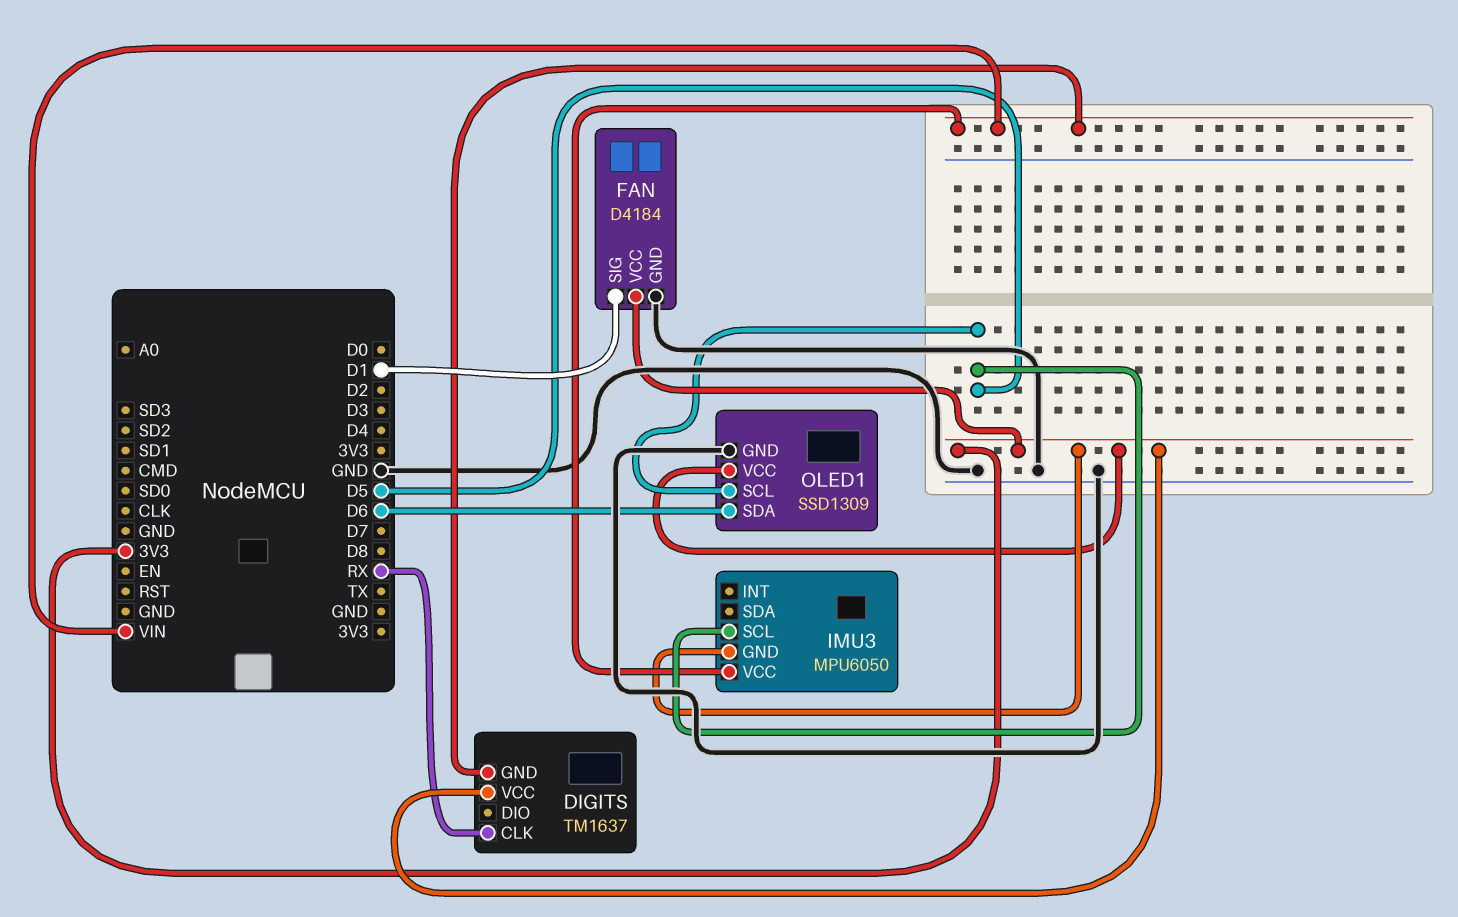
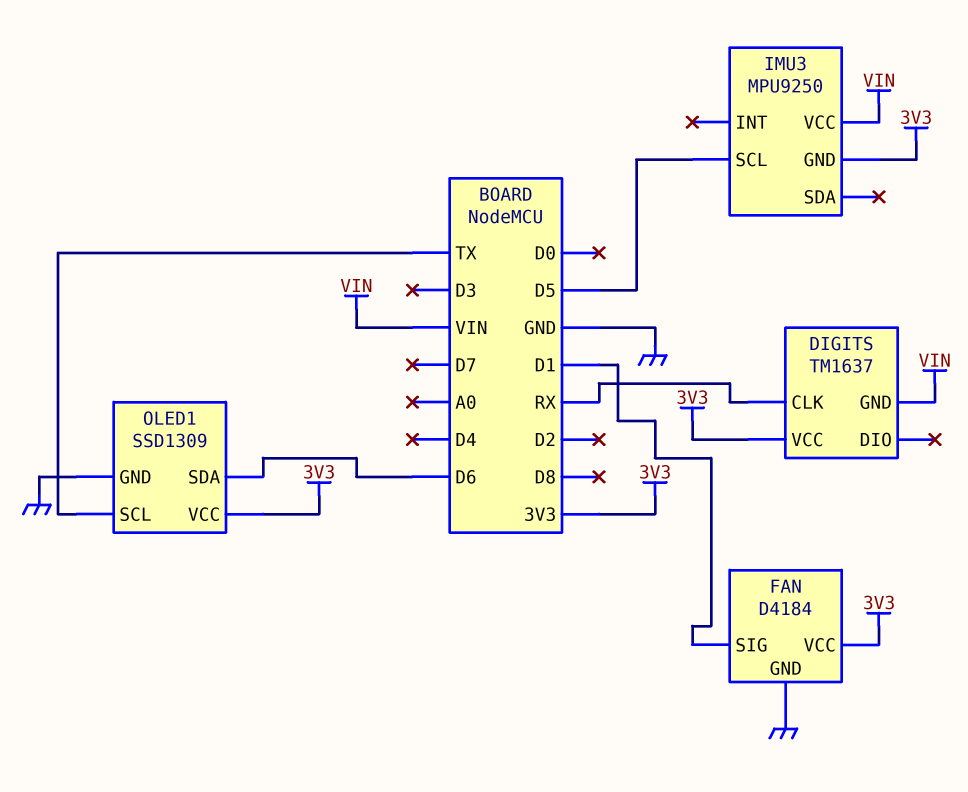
IMU3: MPU6050 -> MPU9250
OLED1 pin SCL: D5 -> TX

